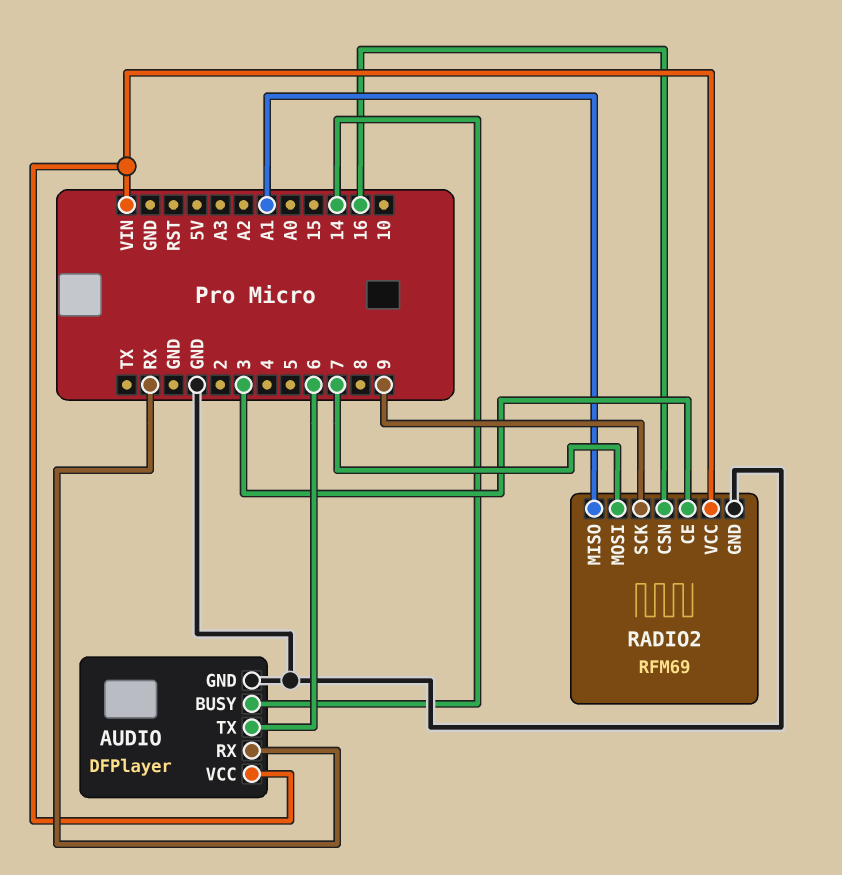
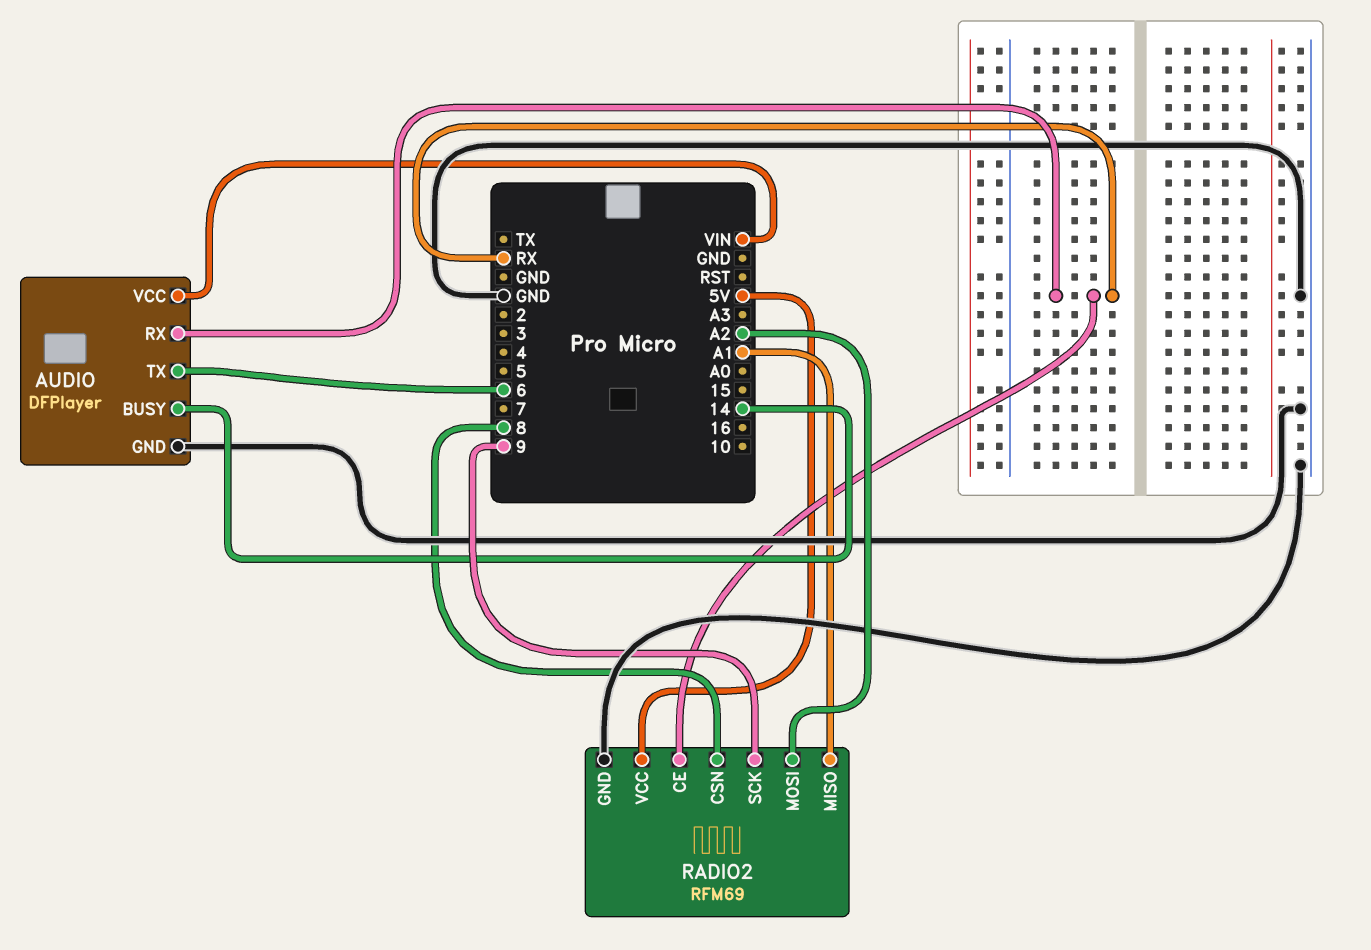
RADIO2 pin CE: 3 -> RX
RADIO2 pin CSN: 16 -> 8
RADIO2 pin MOSI: 7 -> A2
RADIO2 pin VCC: VIN -> 5V

